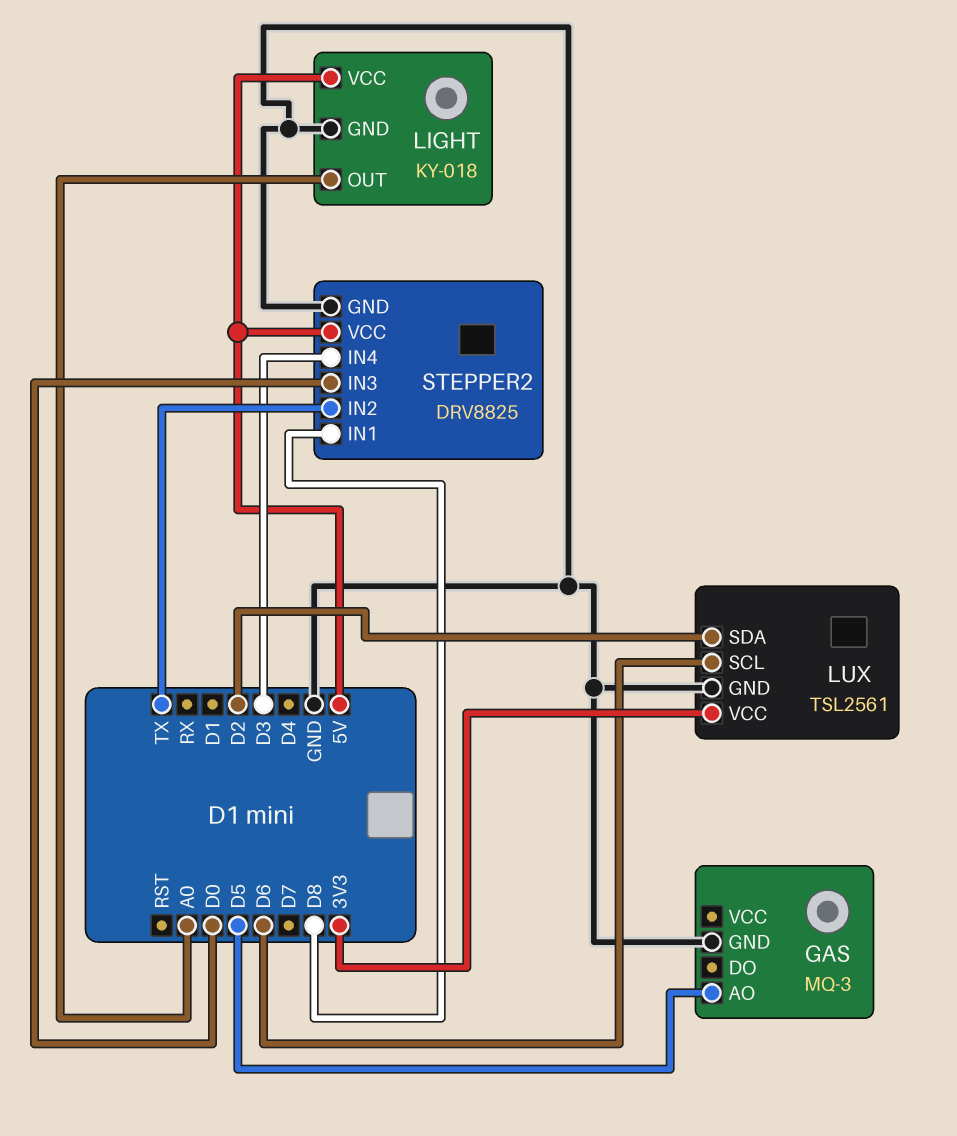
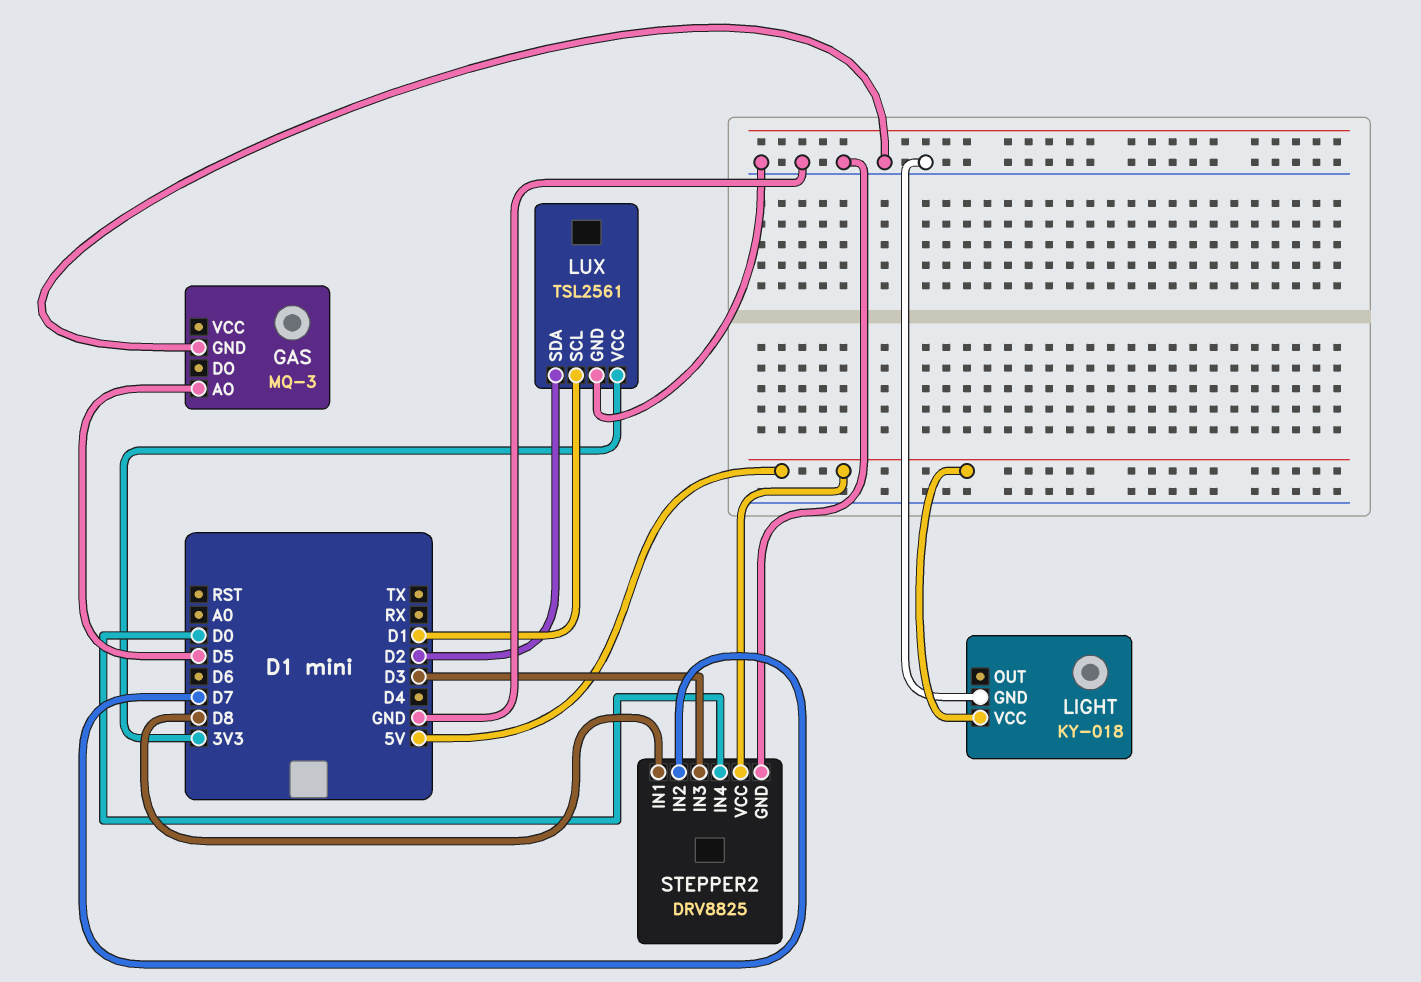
LIGHT pin OUT: A0 -> none
LUX pin SCL: D6 -> D1
STEPPER2 pin IN2: TX -> D7
STEPPER2 pin IN3: D0 -> D3
STEPPER2 pin IN4: D3 -> D0

